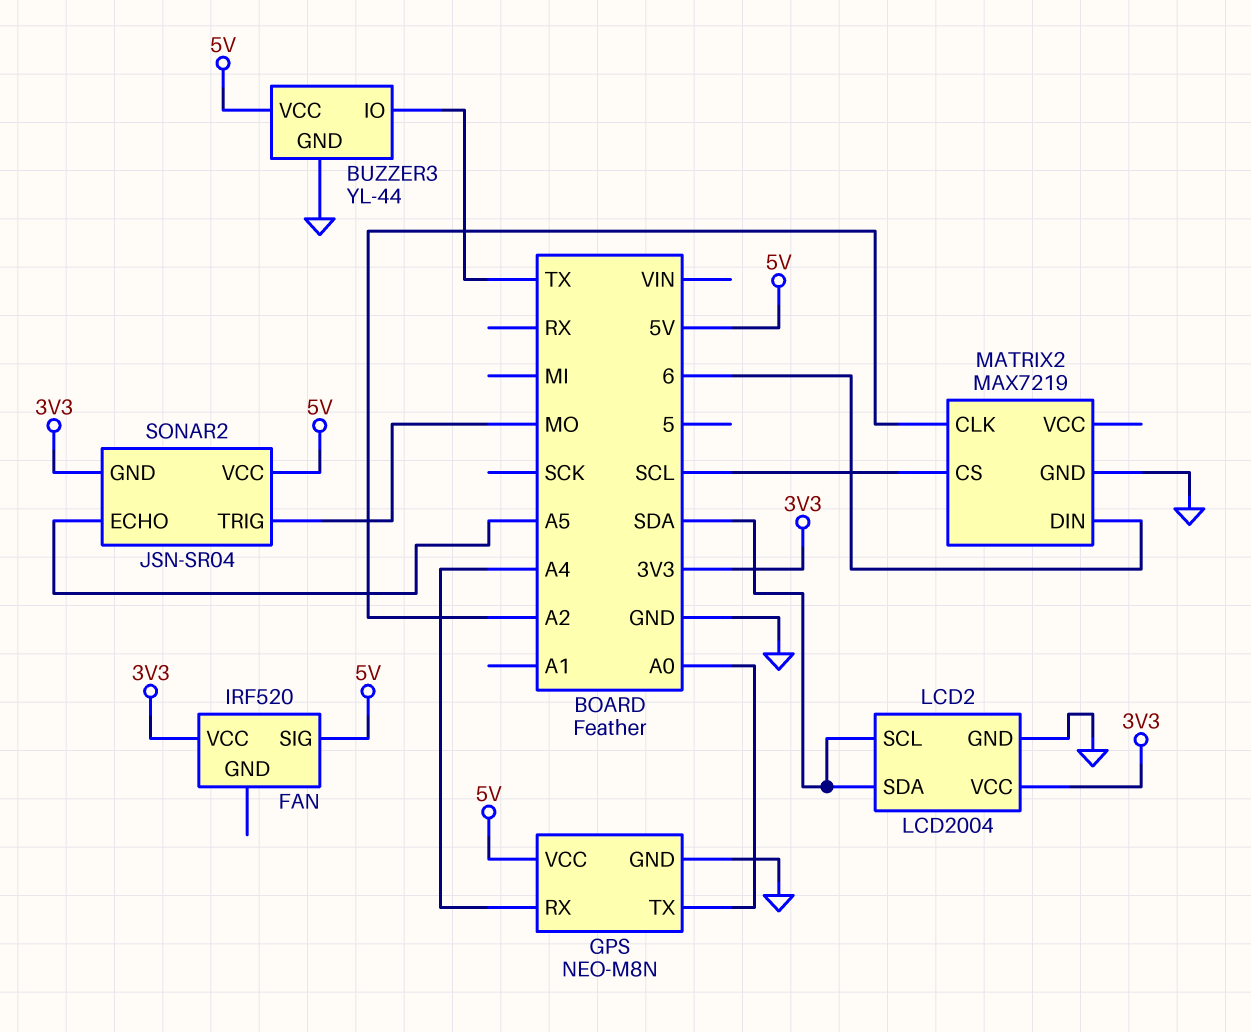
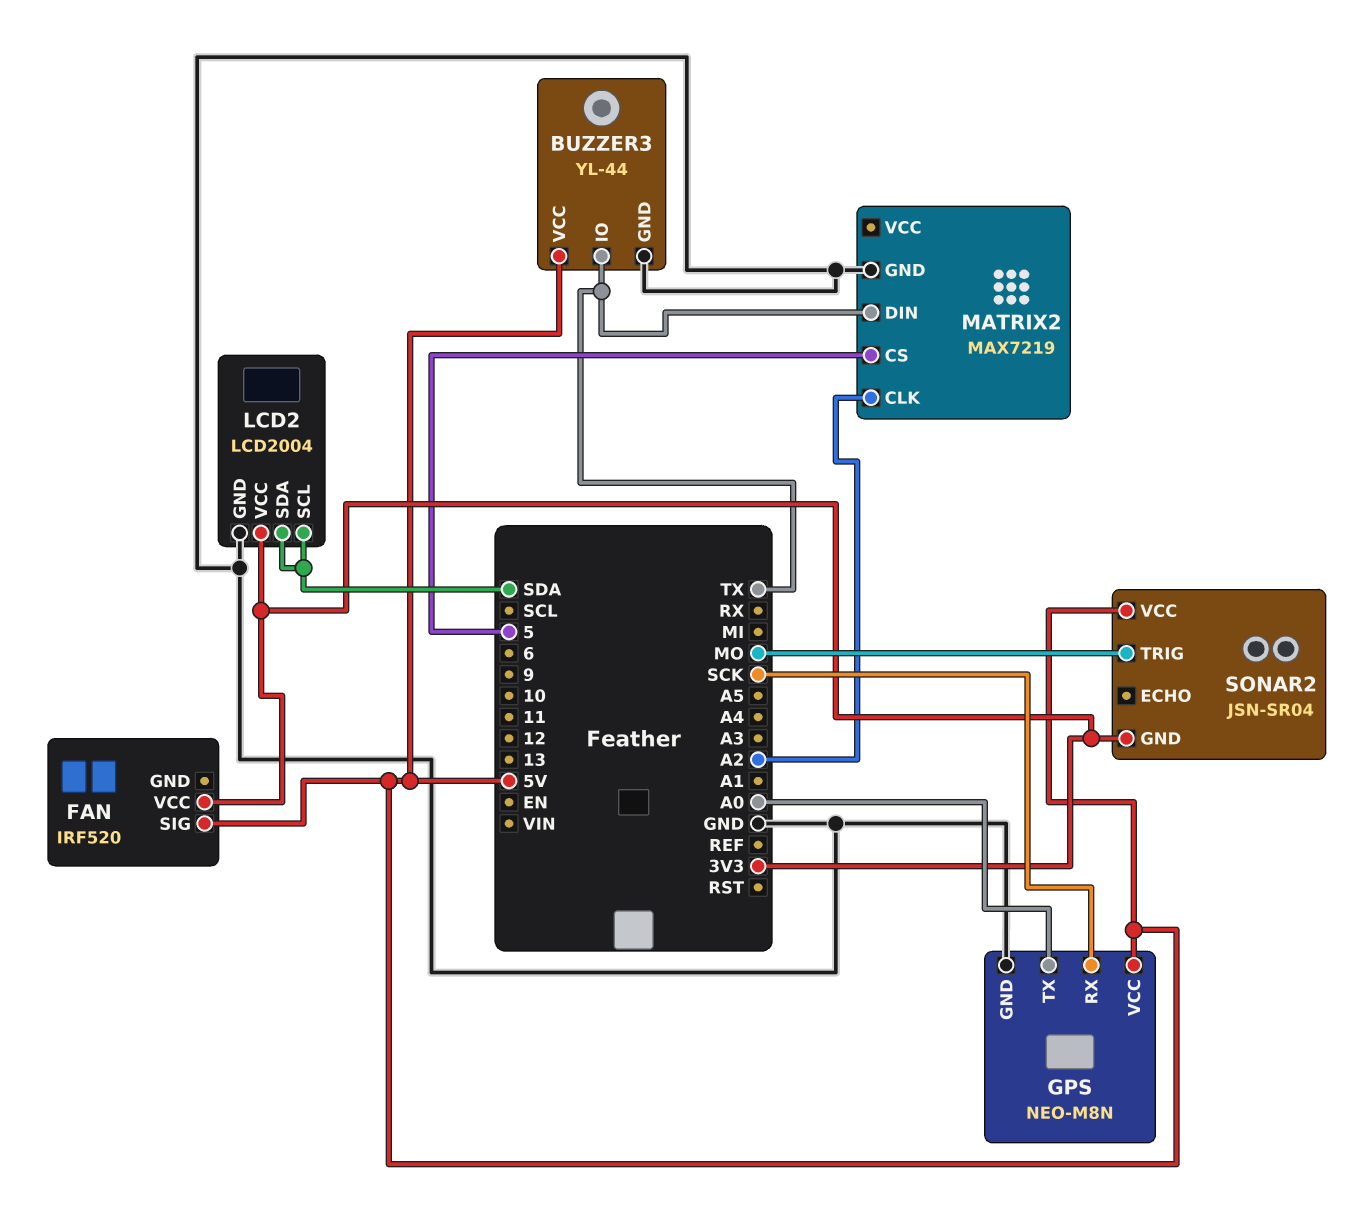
GPS pin RX: A4 -> SCK
MATRIX2 pin CS: SCL -> 5
MATRIX2 pin DIN: 6 -> TX
SONAR2 pin ECHO: A5 -> none

